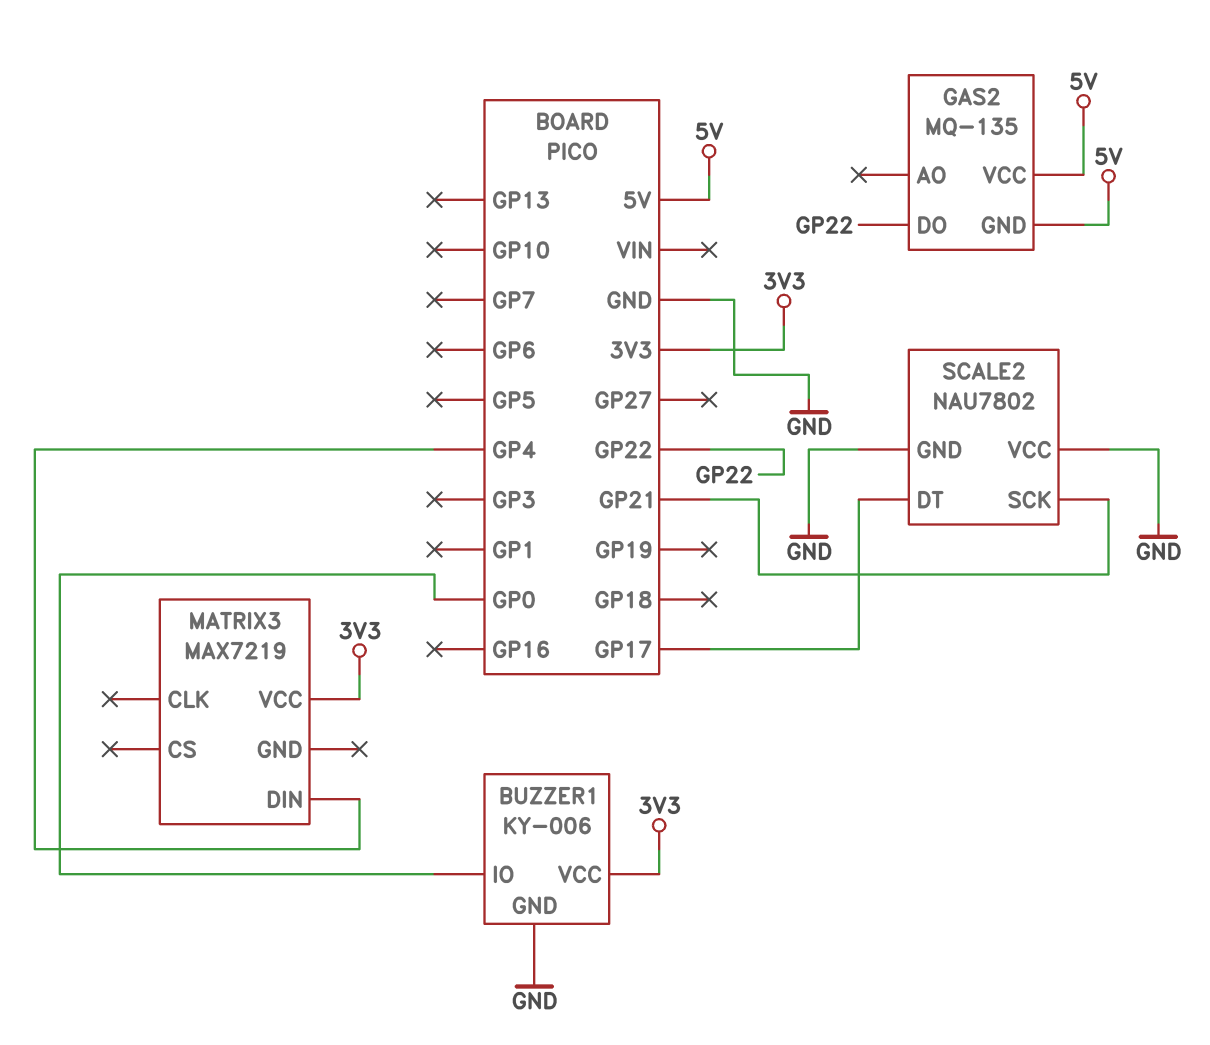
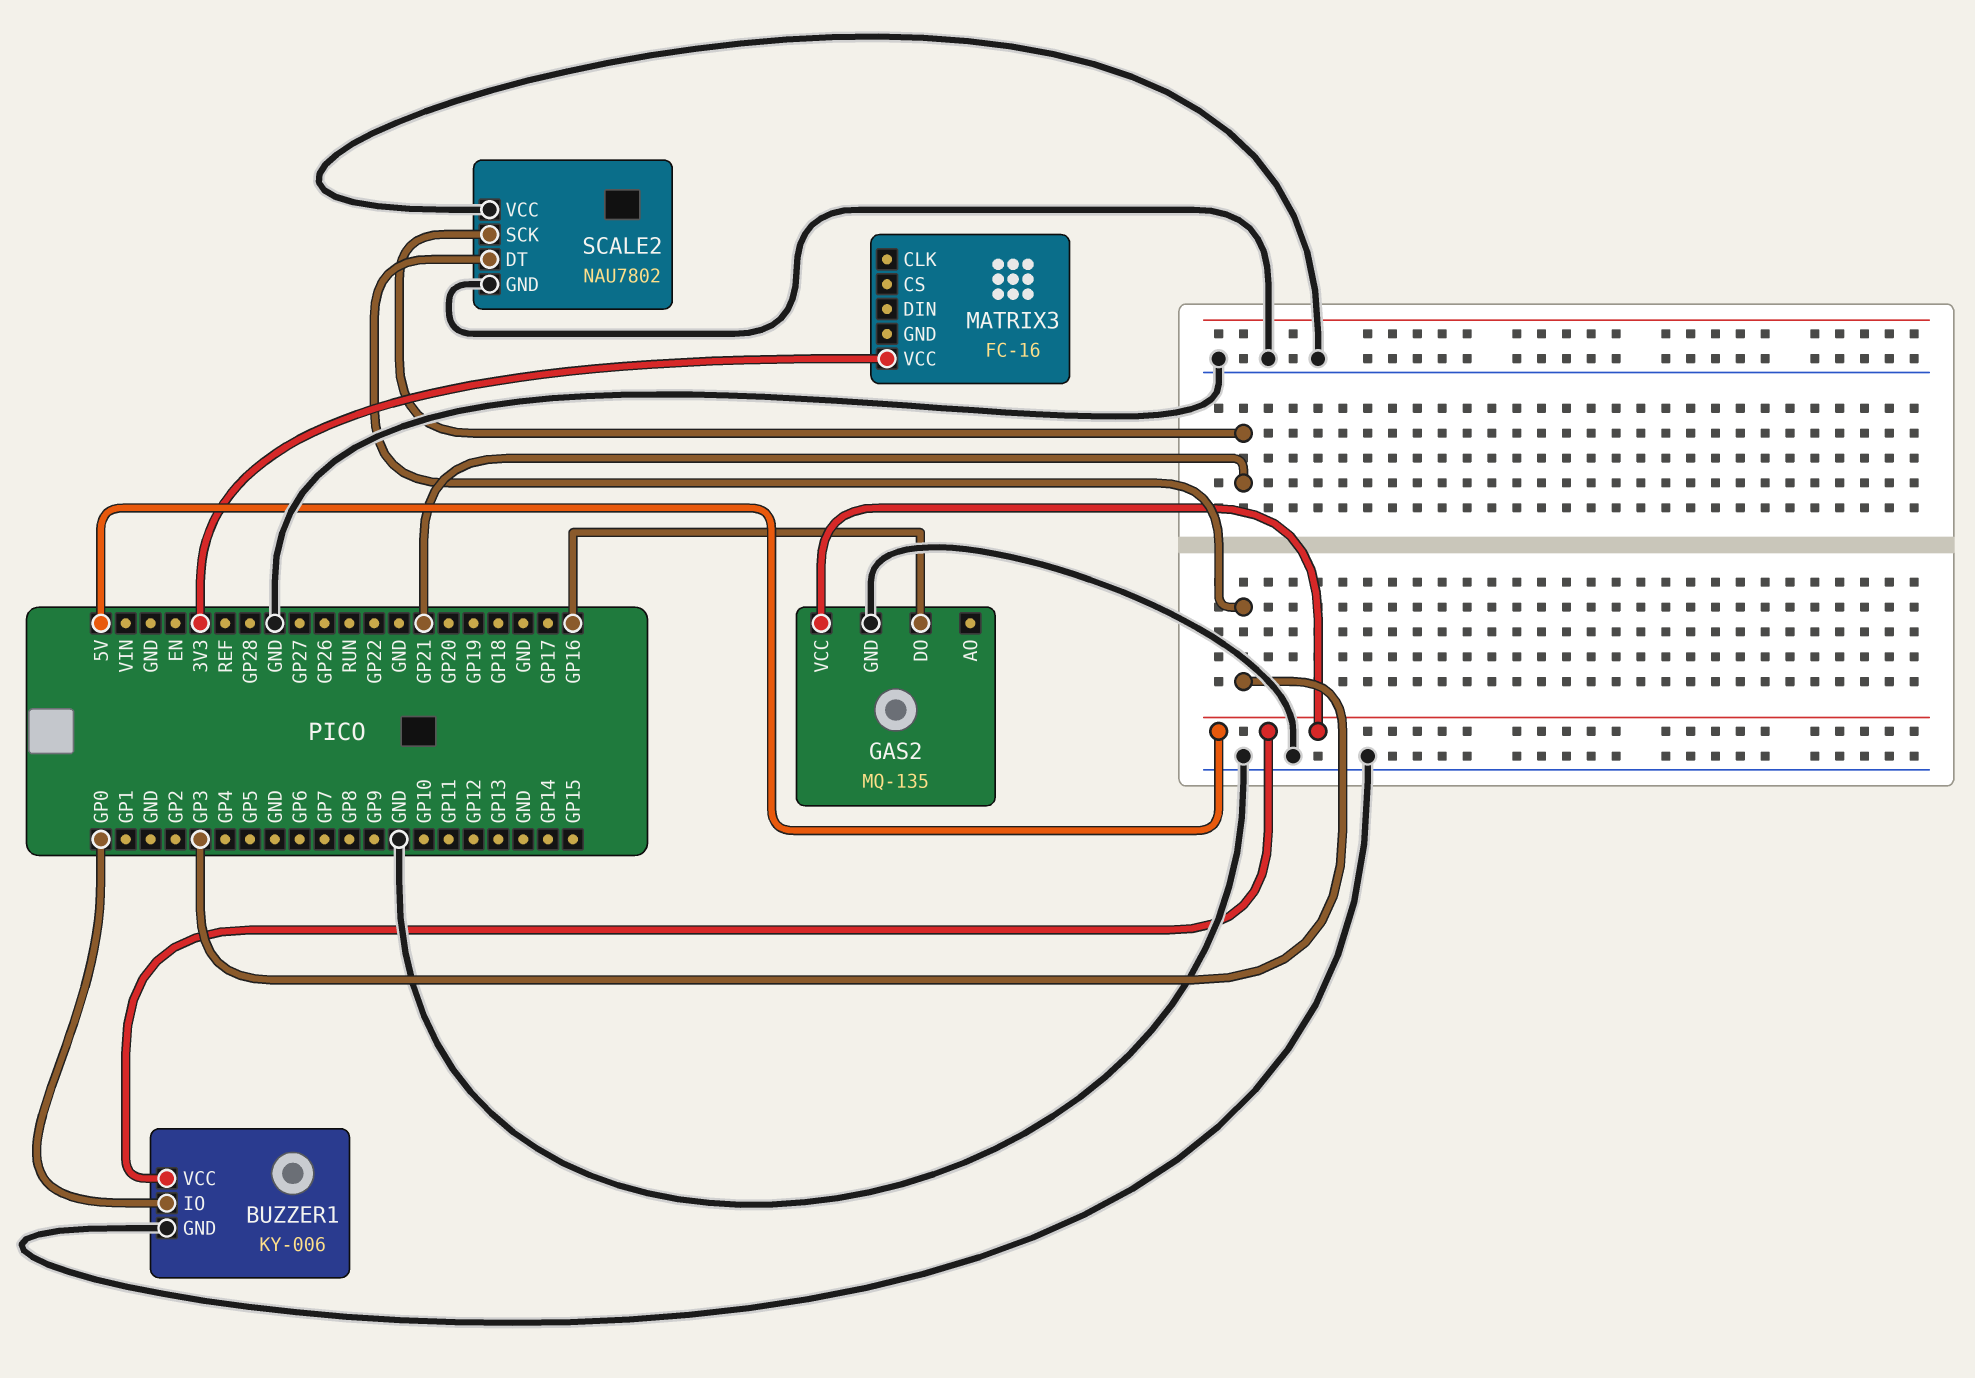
BUZZER1 pin VCC: 3V3 -> 5V
GAS2 pin DO: GP22 -> GP16
GAS2 pin GND: 5V -> GND
MATRIX3: MAX7219 -> FC-16
MATRIX3 pin DIN: GP4 -> none
SCALE2 pin DT: GP17 -> GP3

